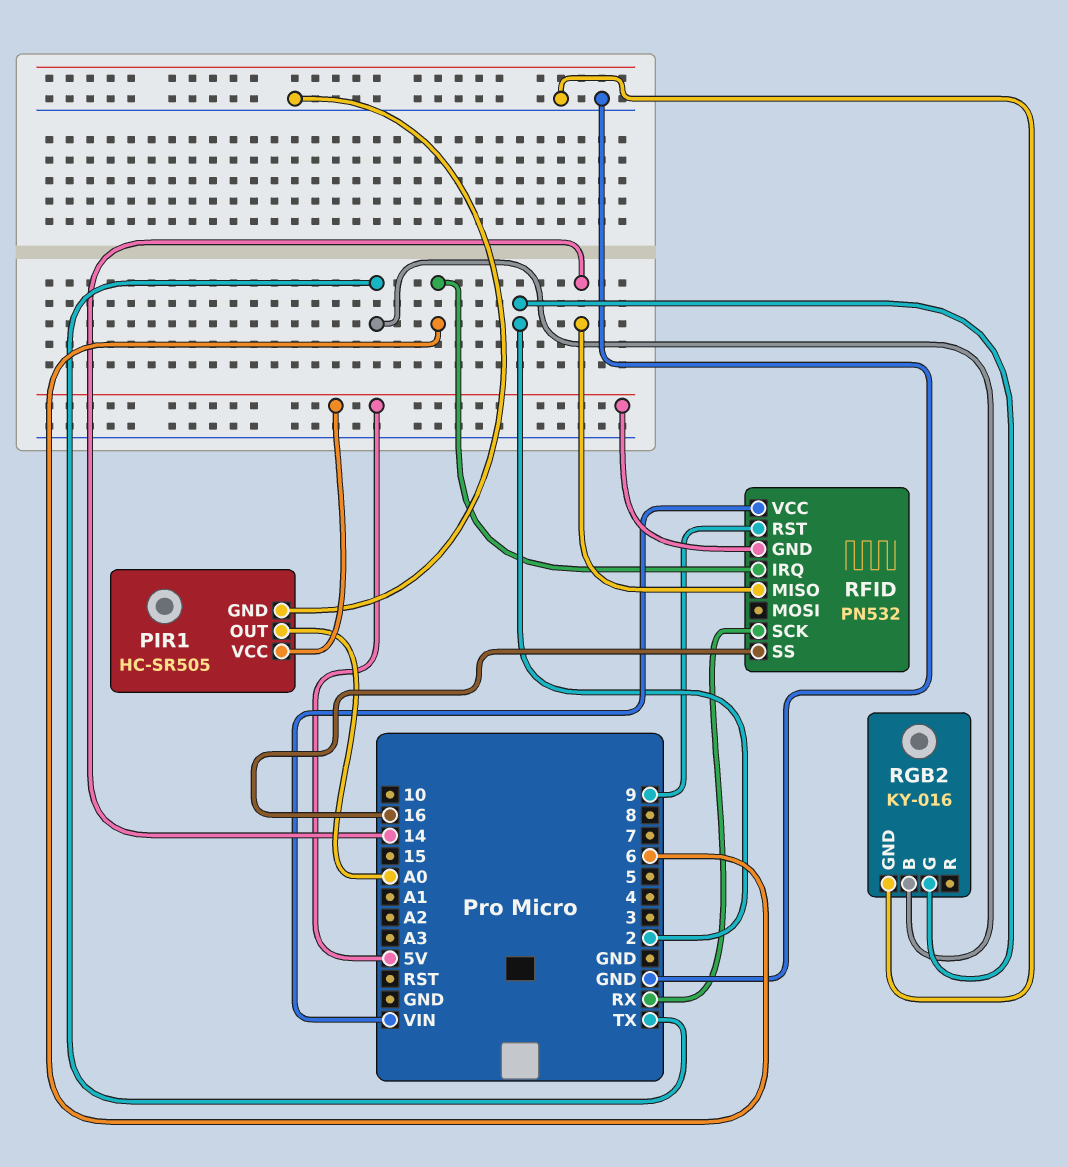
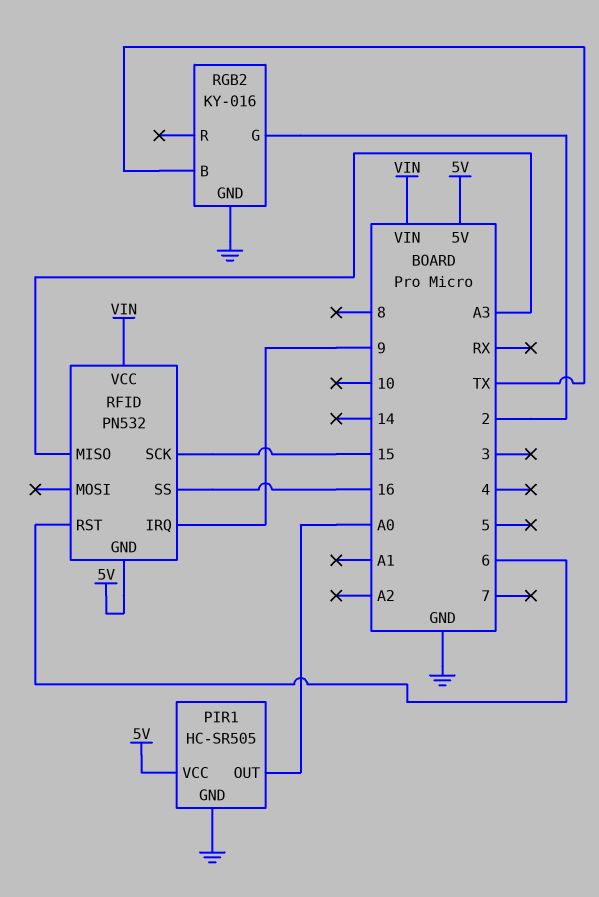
RFID pin IRQ: 6 -> 9
RFID pin MISO: 14 -> A3
RFID pin RST: 9 -> 6
RFID pin SCK: RX -> 15

